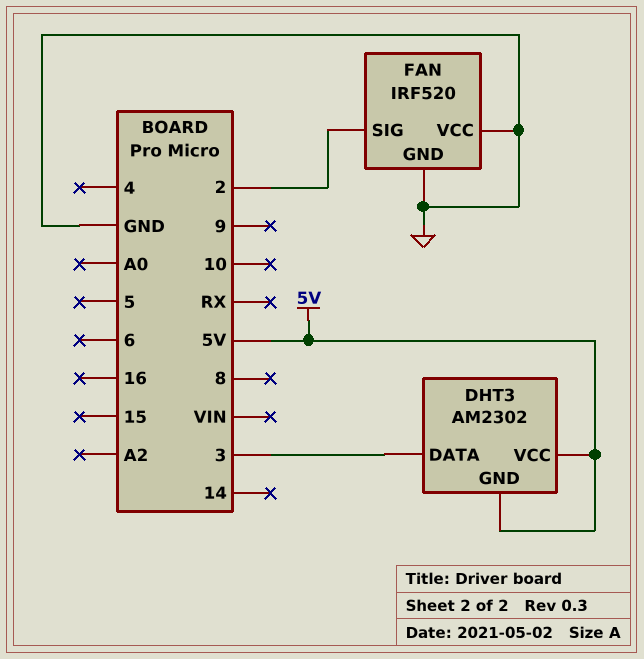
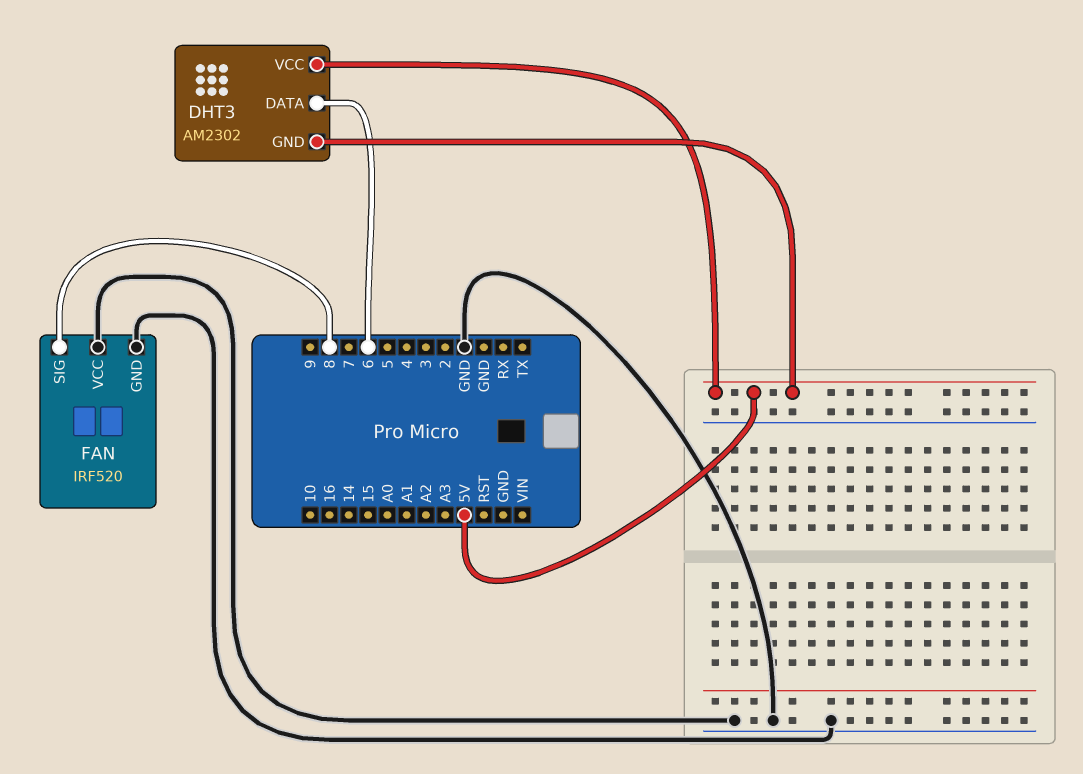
DHT3 pin DATA: 3 -> 6
FAN pin SIG: 2 -> 8

